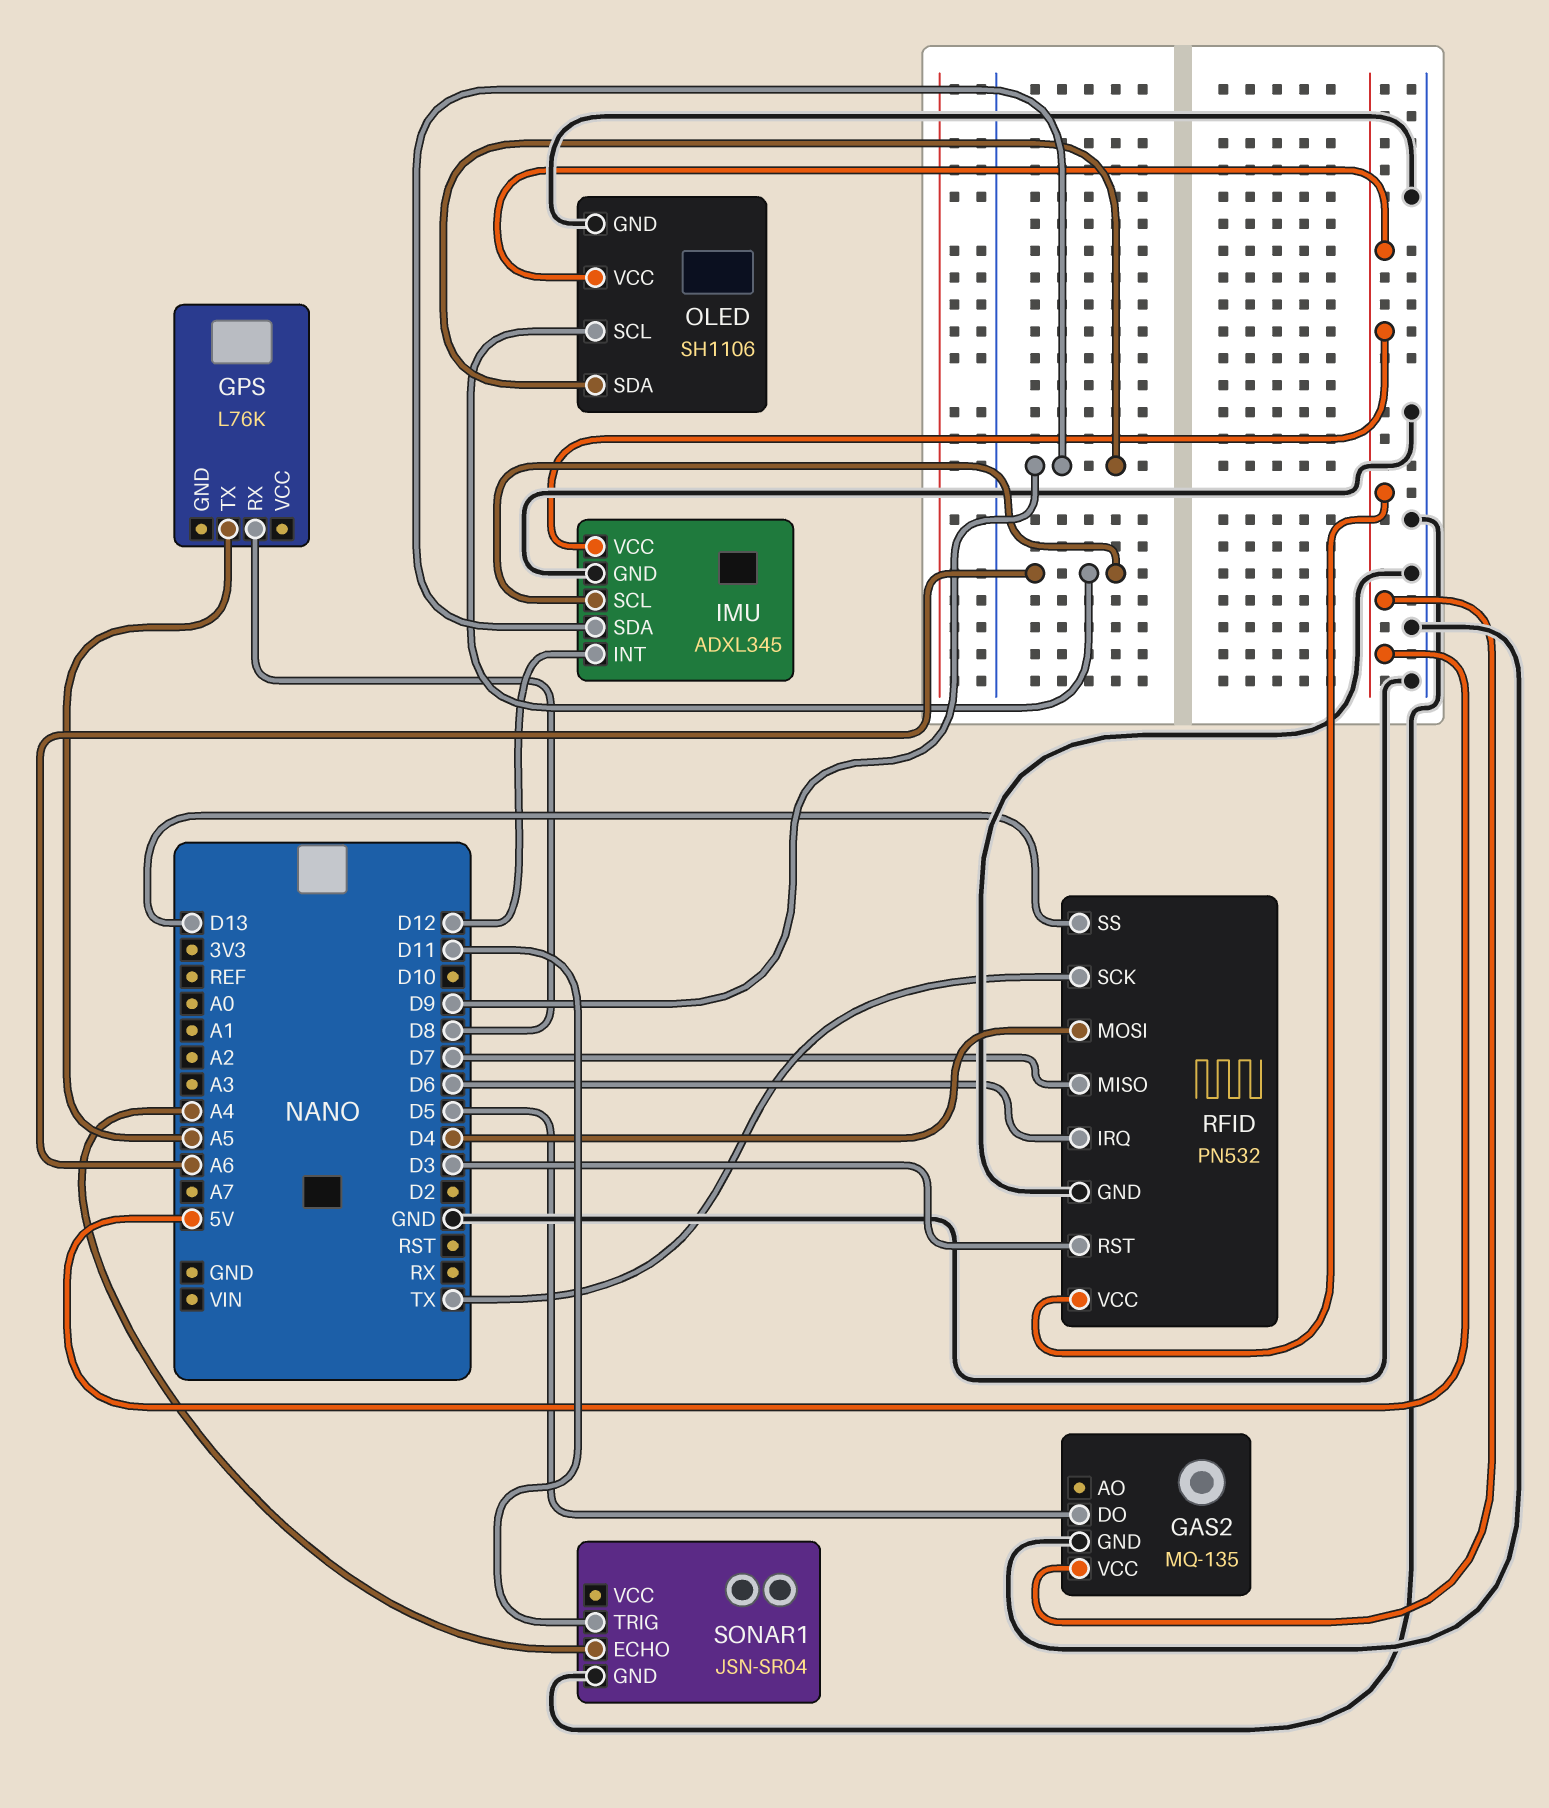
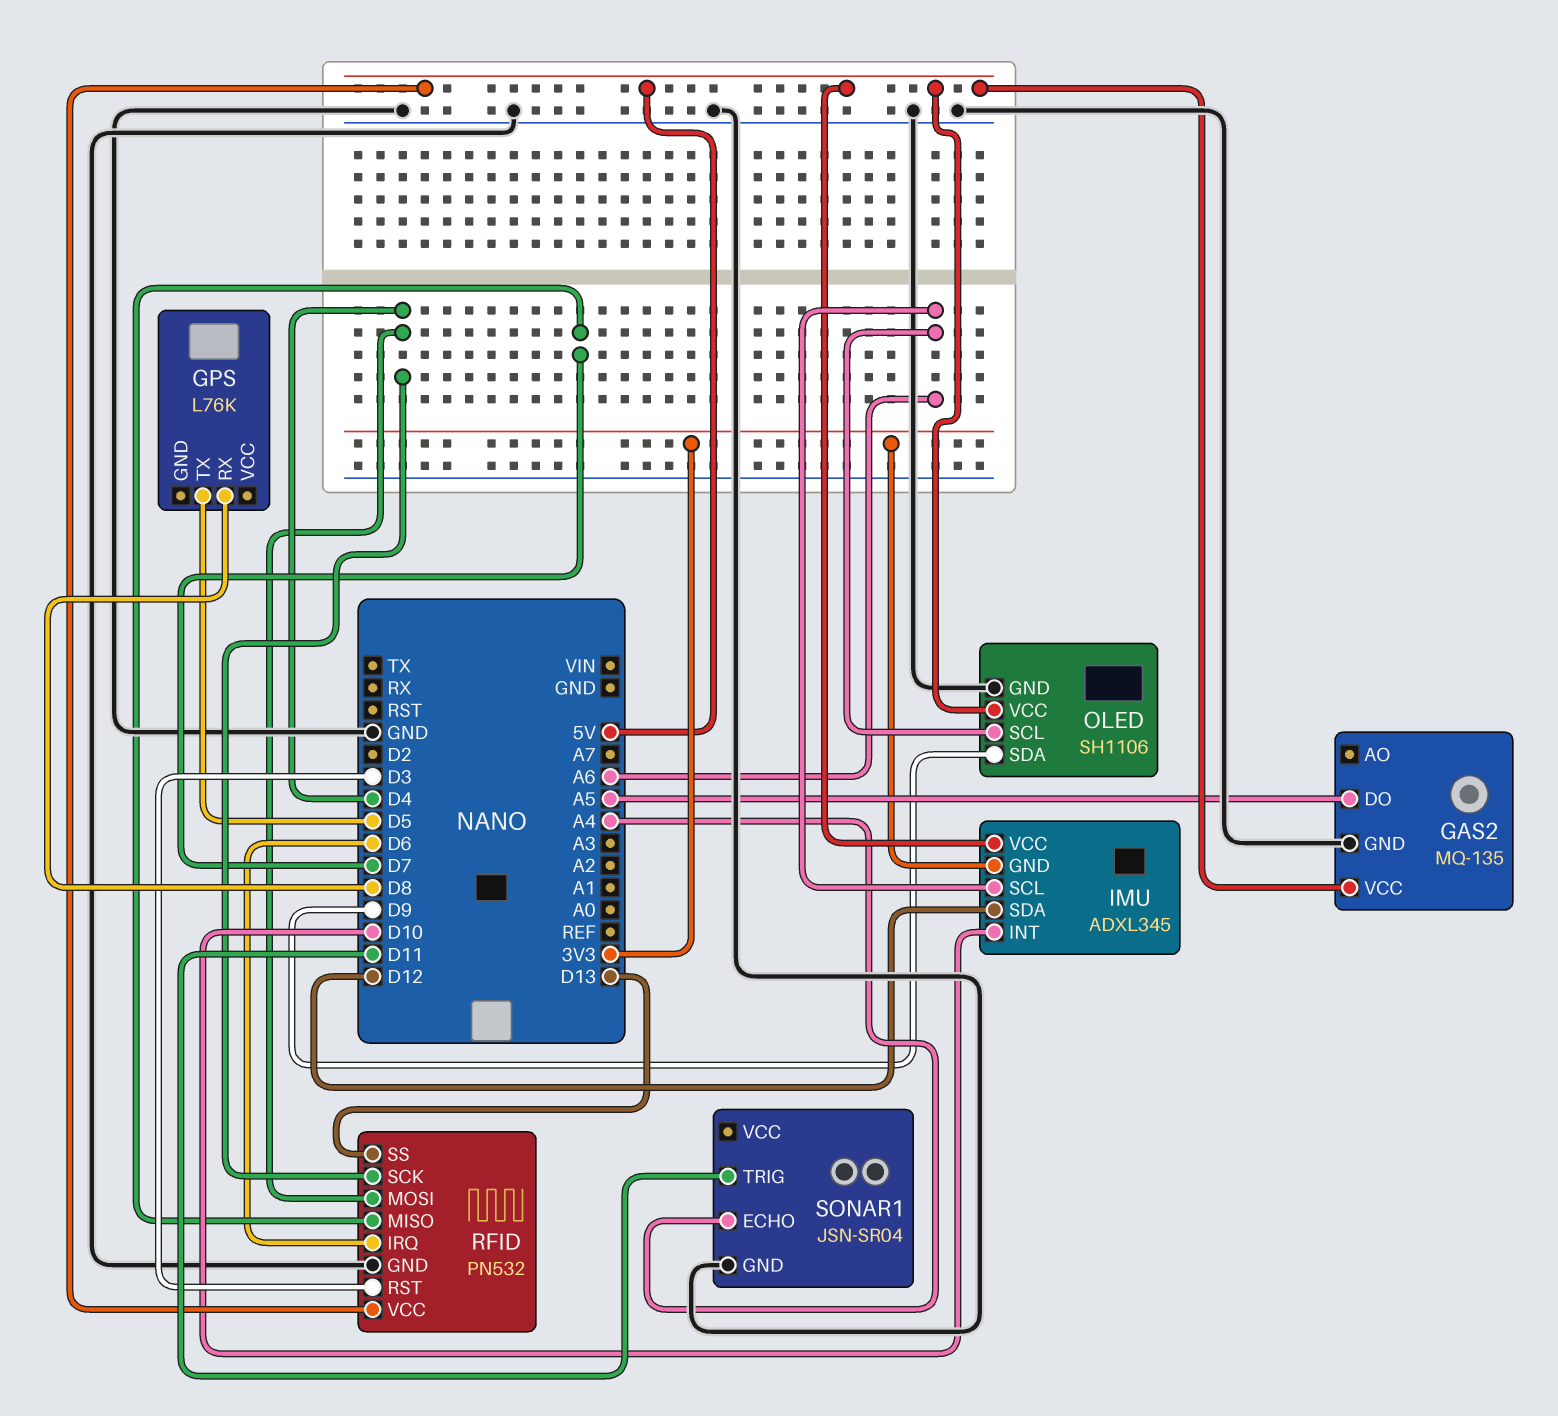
GAS2 pin DO: D5 -> A5
GPS pin TX: A5 -> D5
IMU pin GND: GND -> 3V3
IMU pin INT: D12 -> D10
IMU pin SDA: D9 -> D12
RFID pin SCK: TX -> D4

